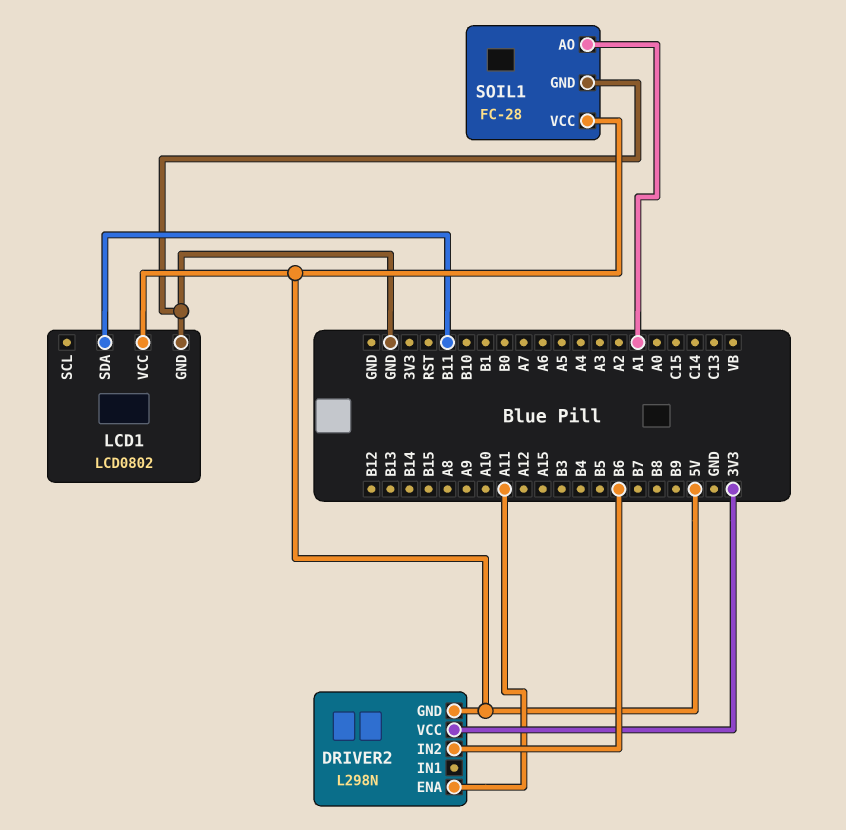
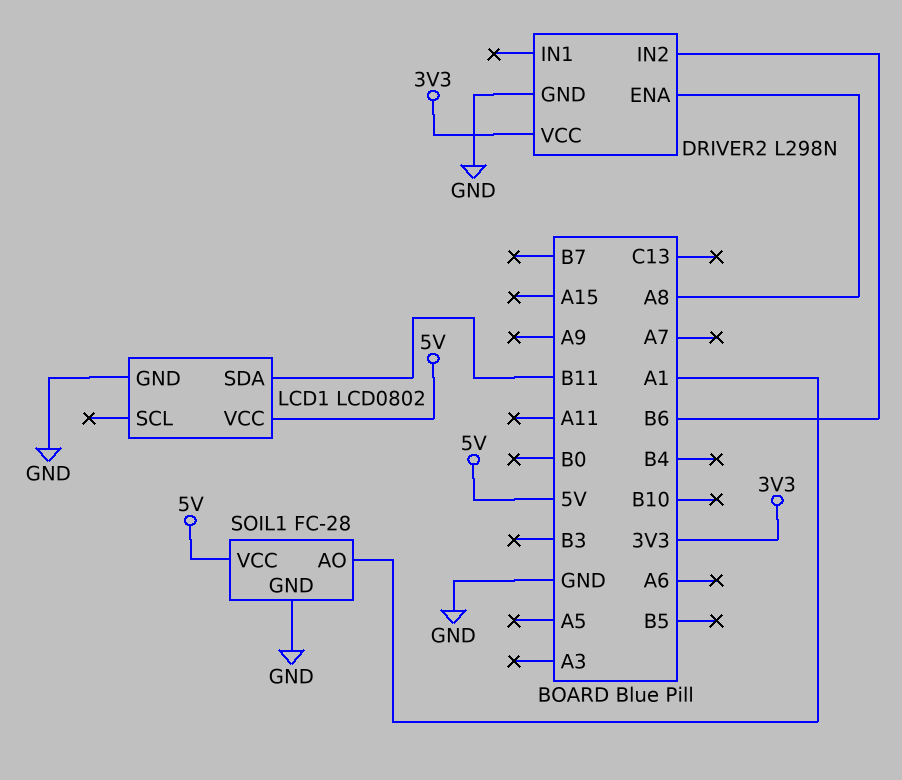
DRIVER2 pin ENA: A11 -> A8
DRIVER2 pin GND: 5V -> GND

